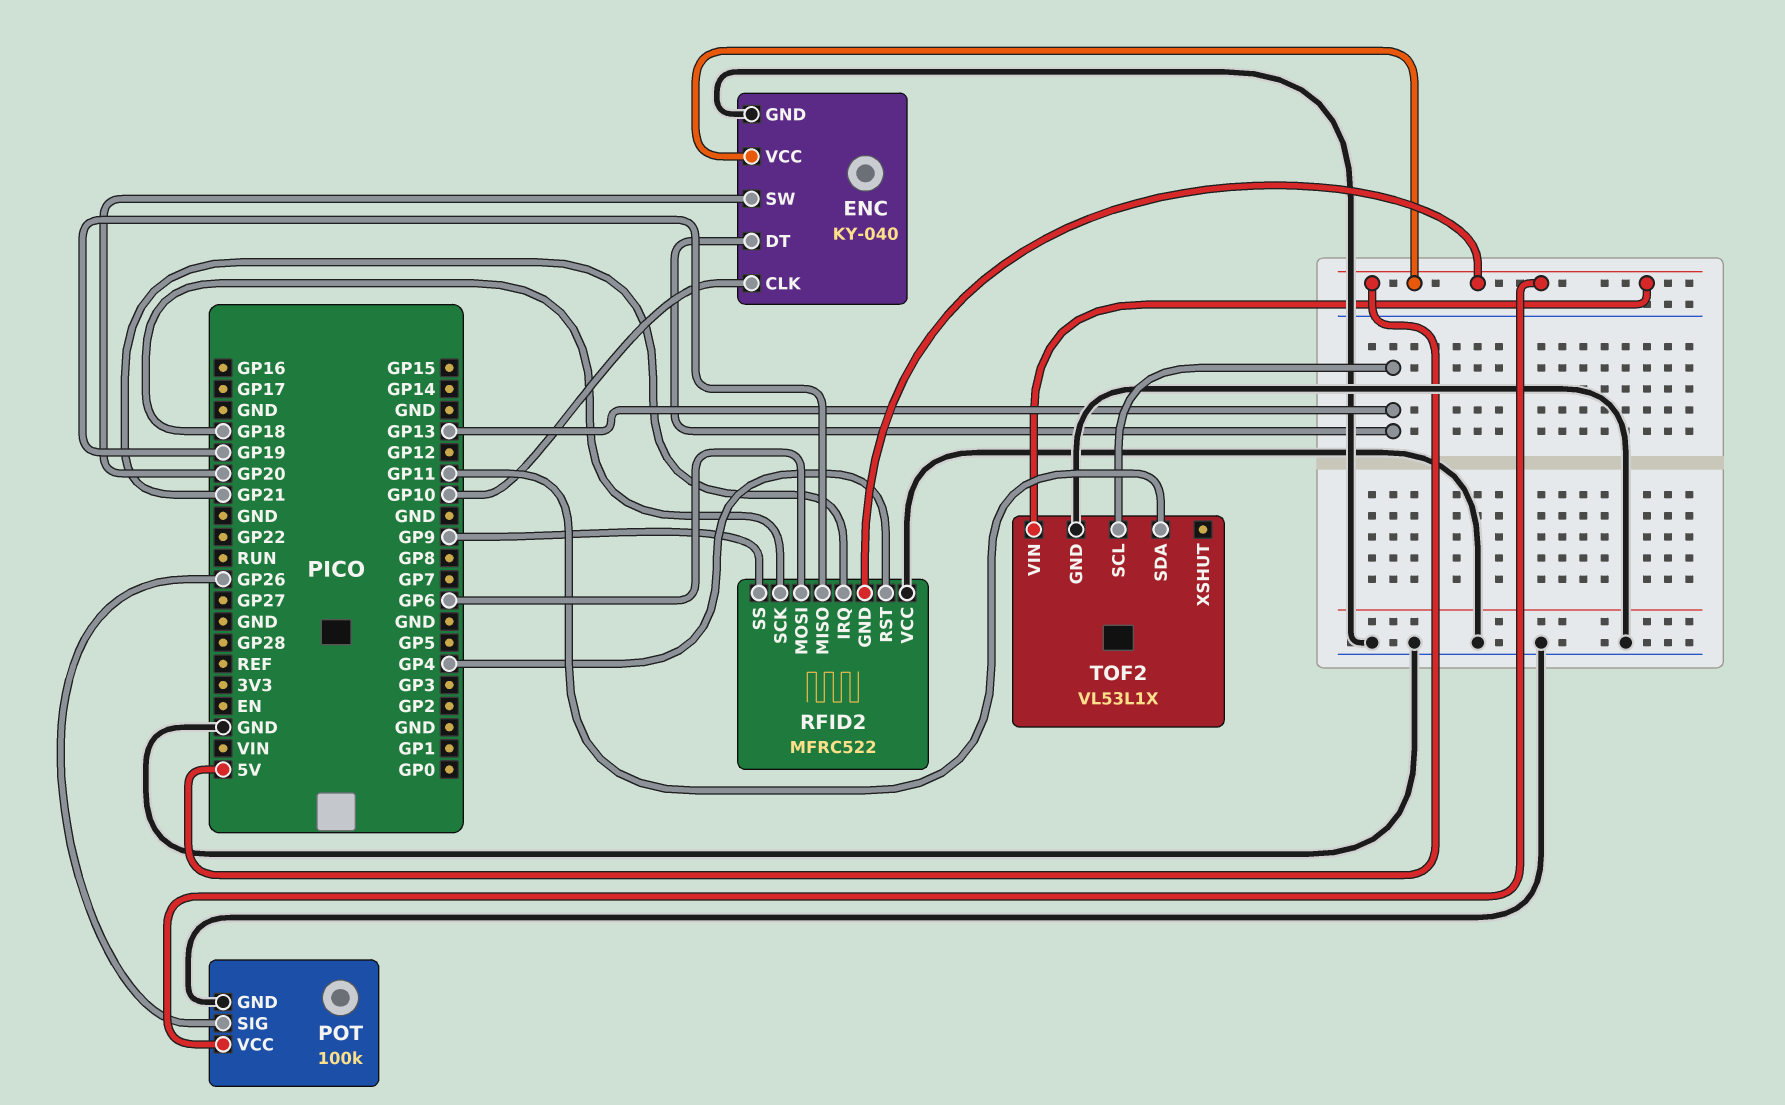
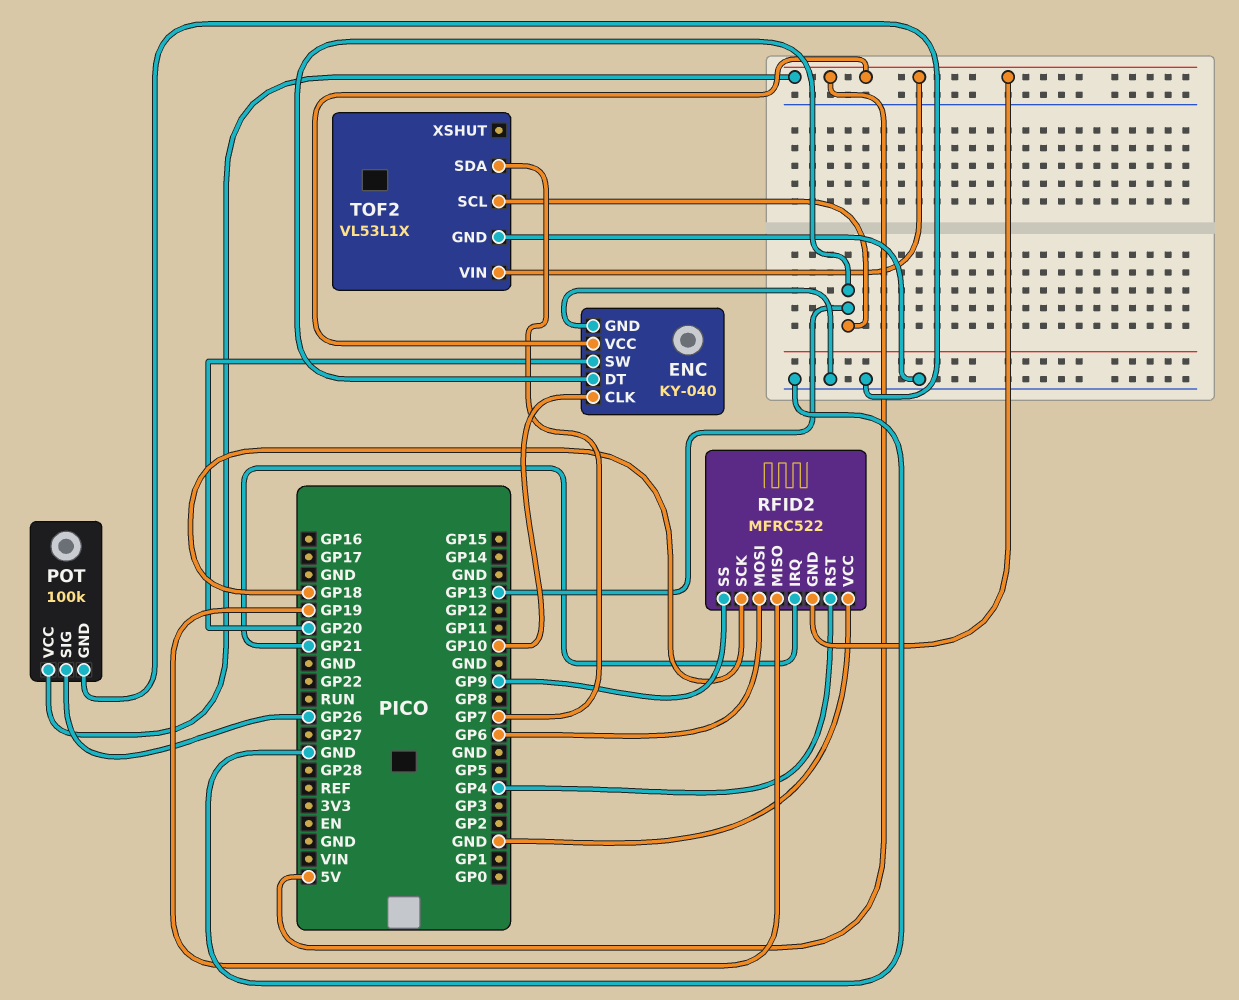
TOF2 pin SDA: GP11 -> GP7

